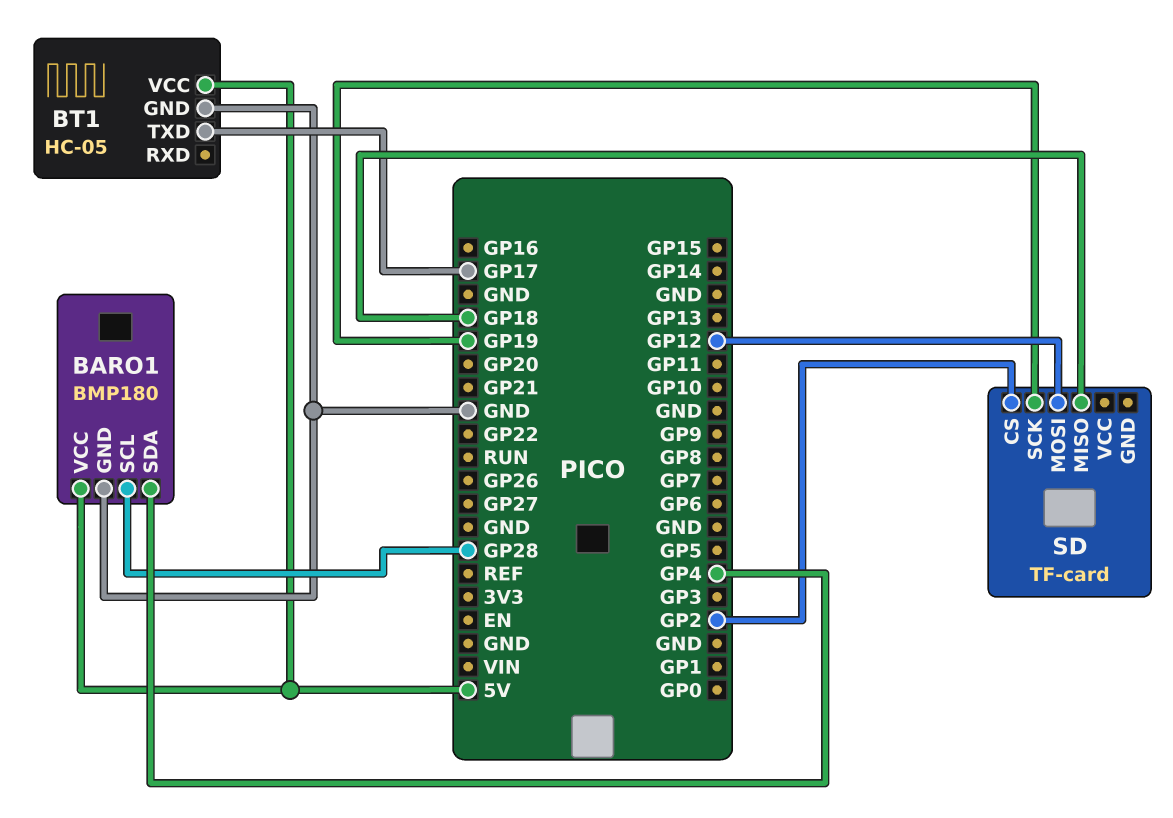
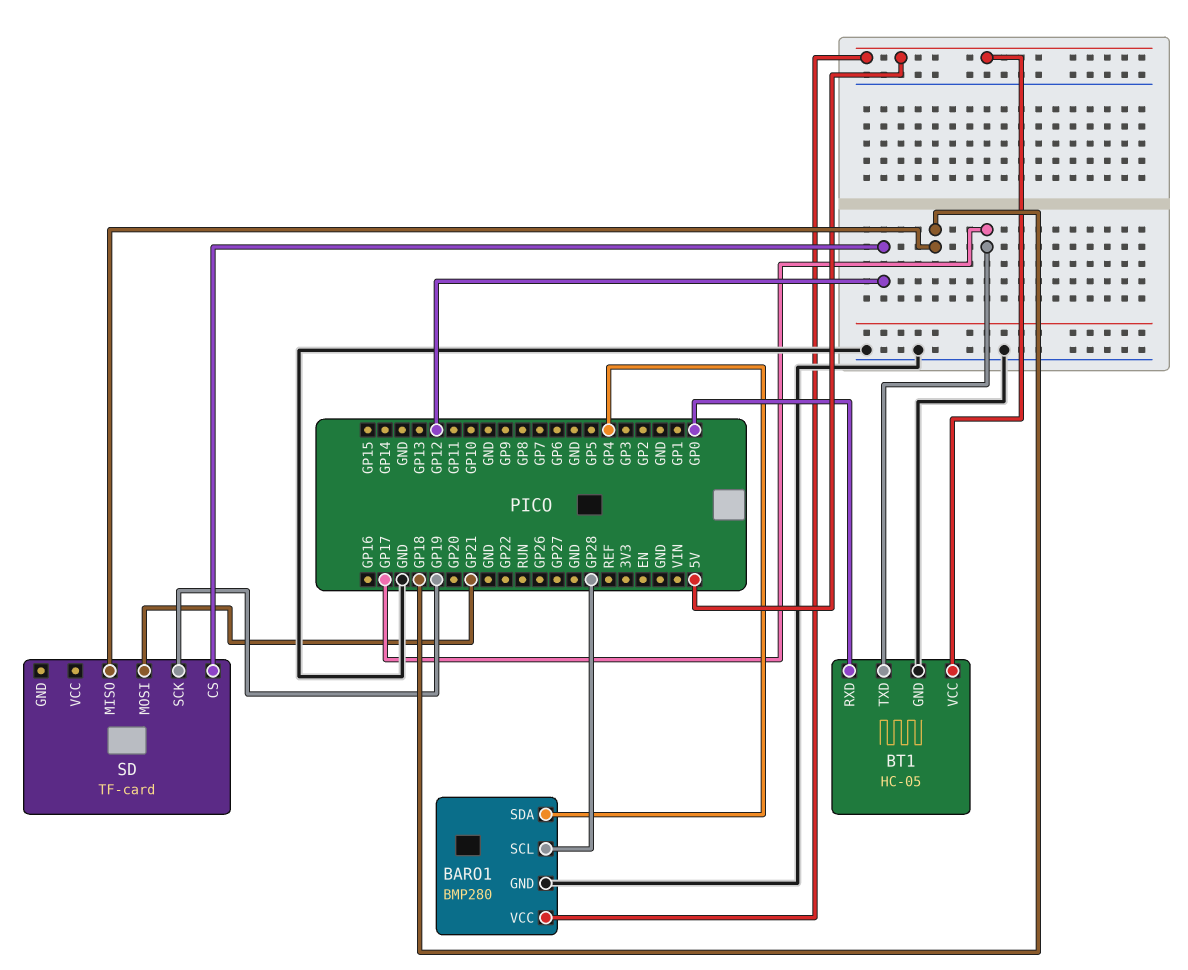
BARO1: BMP180 -> BMP280
BT1 pin RXD: none -> GP0
SD pin CS: GP2 -> GP12
SD pin MOSI: GP12 -> GP21

